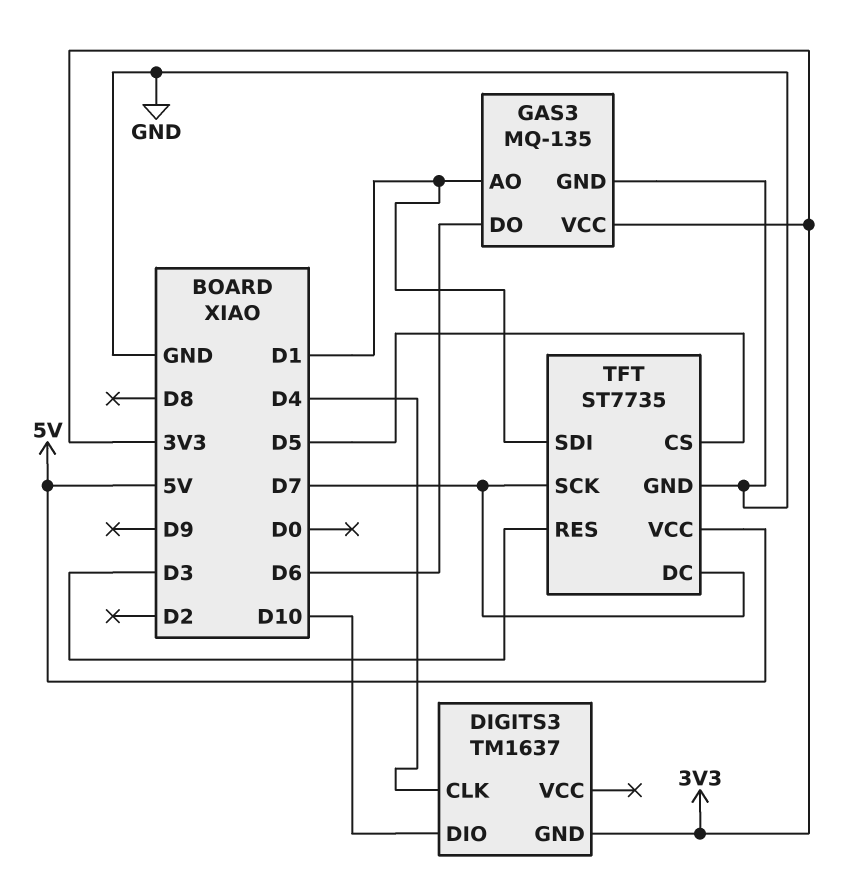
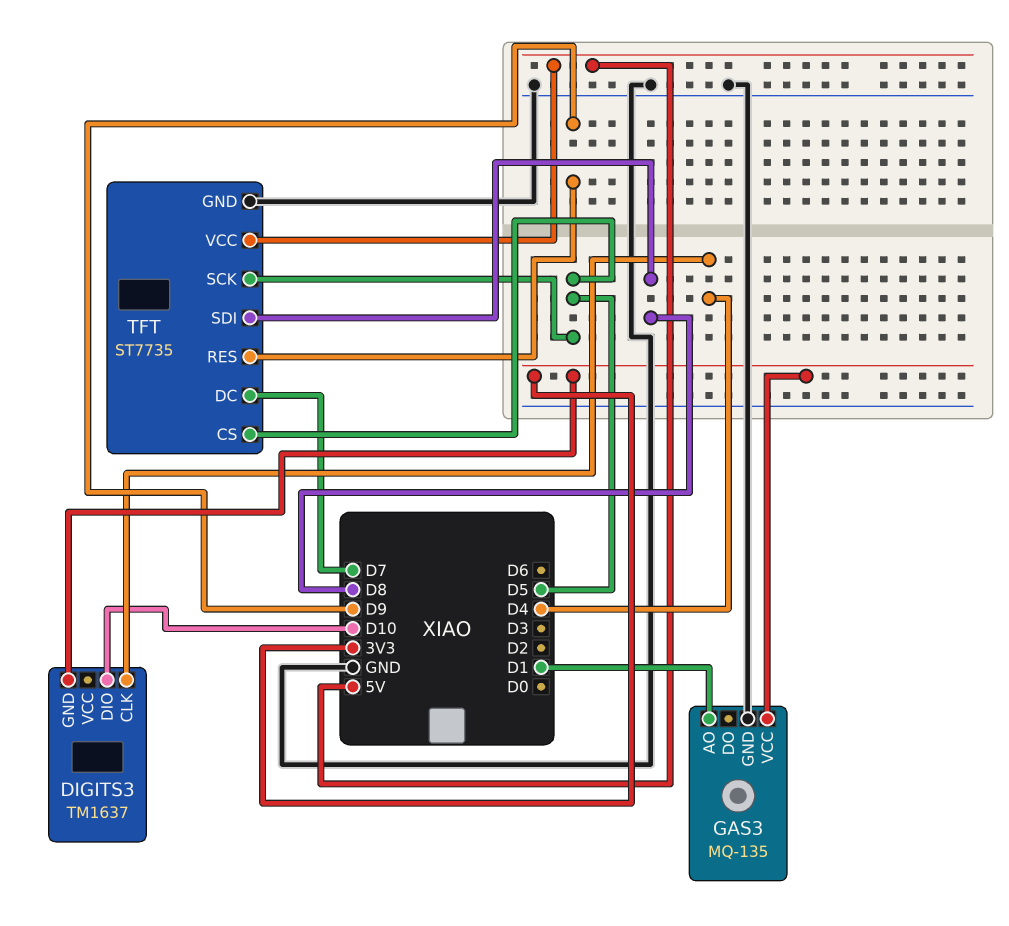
GAS3 pin DO: D6 -> none
TFT pin RES: D3 -> D9
TFT pin SCK: D7 -> D5
TFT pin SDI: D1 -> D8

